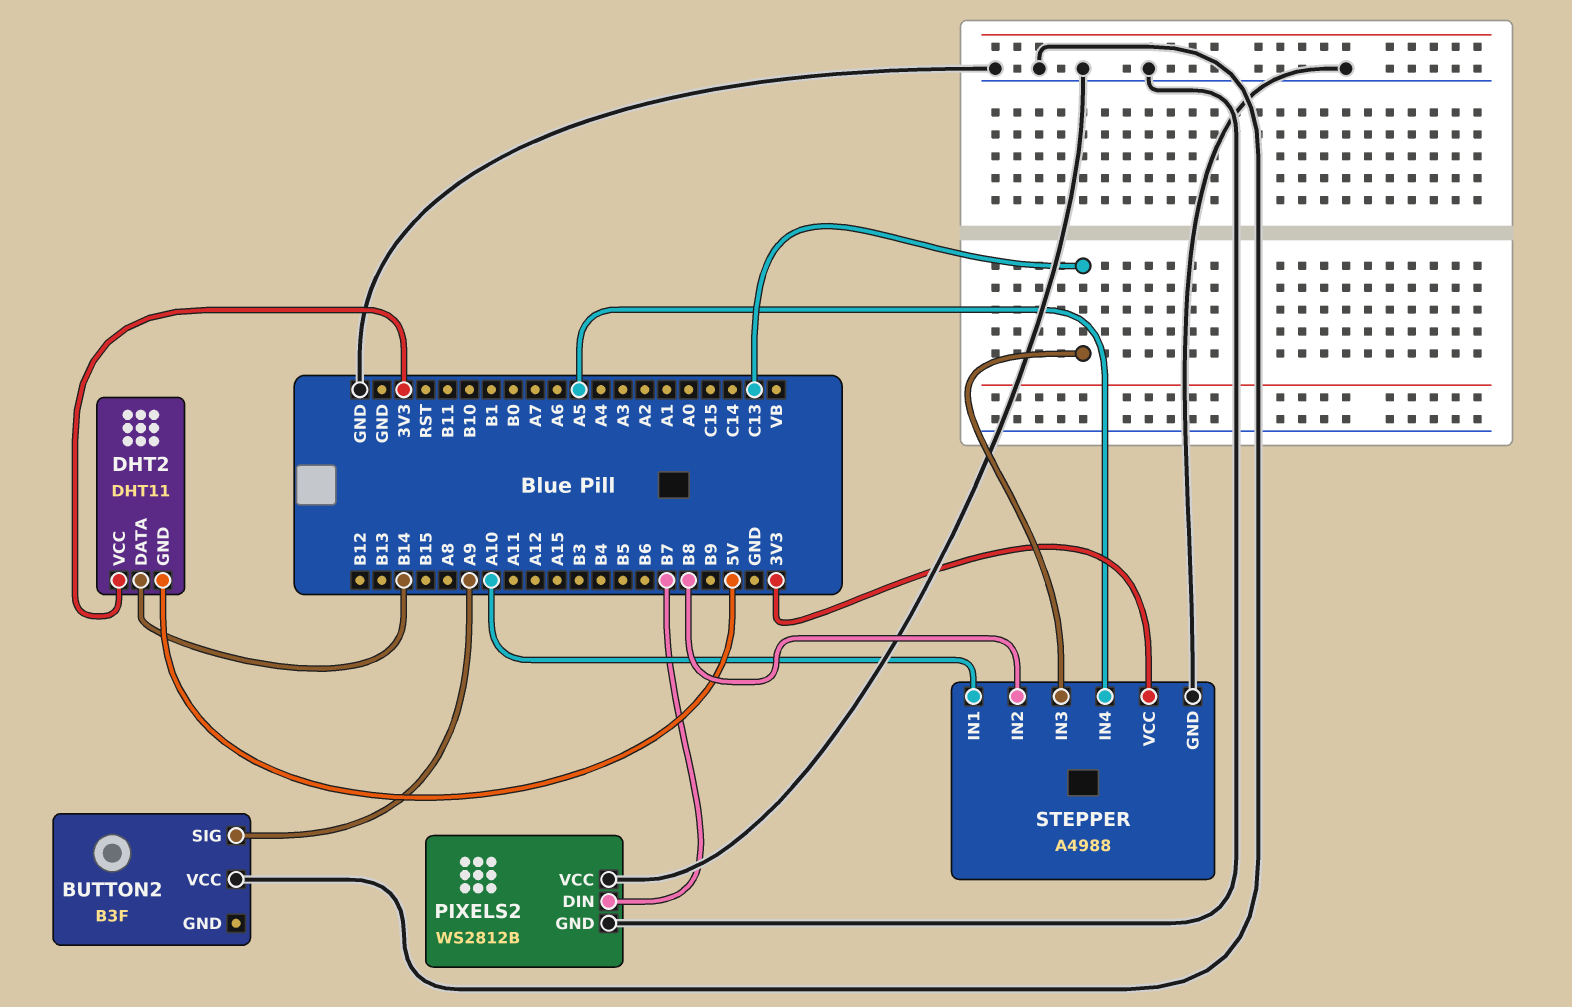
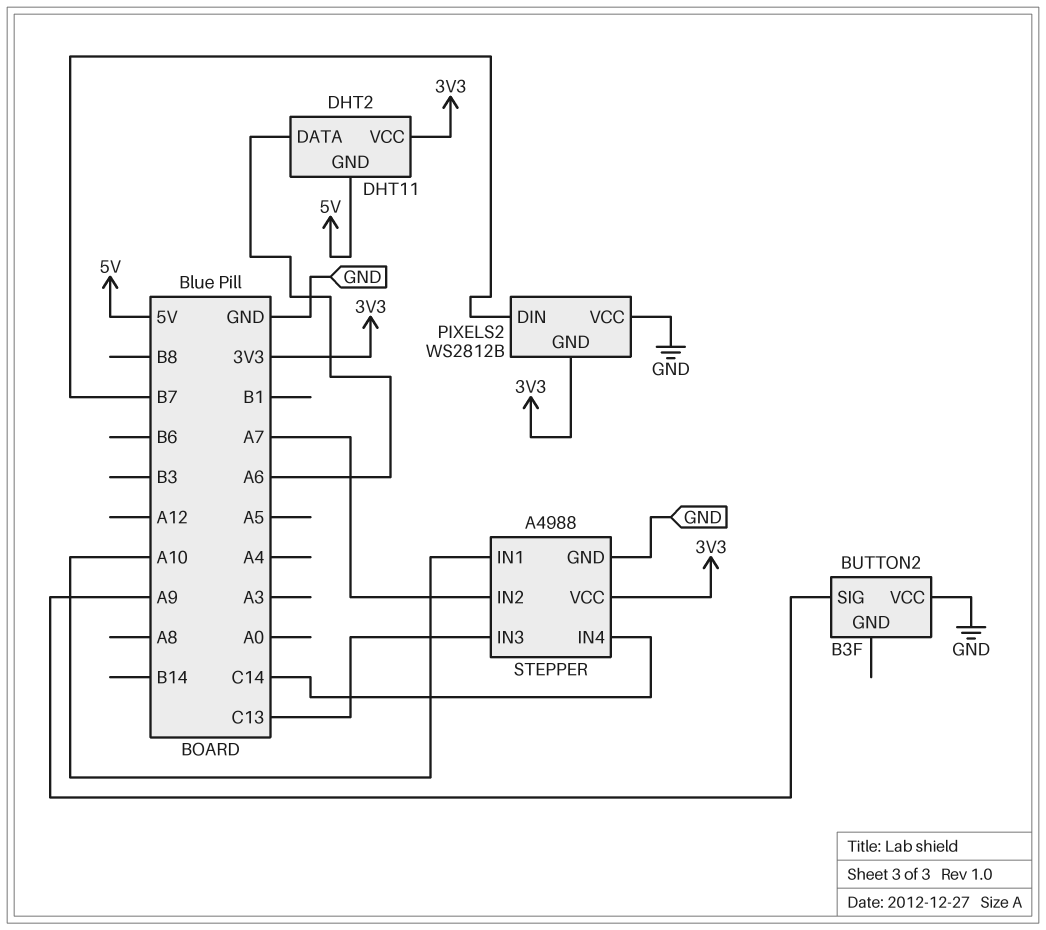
DHT2 pin DATA: B14 -> A6
PIXELS2 pin GND: GND -> 3V3
STEPPER pin IN2: B8 -> A7
STEPPER pin IN4: A5 -> C14

